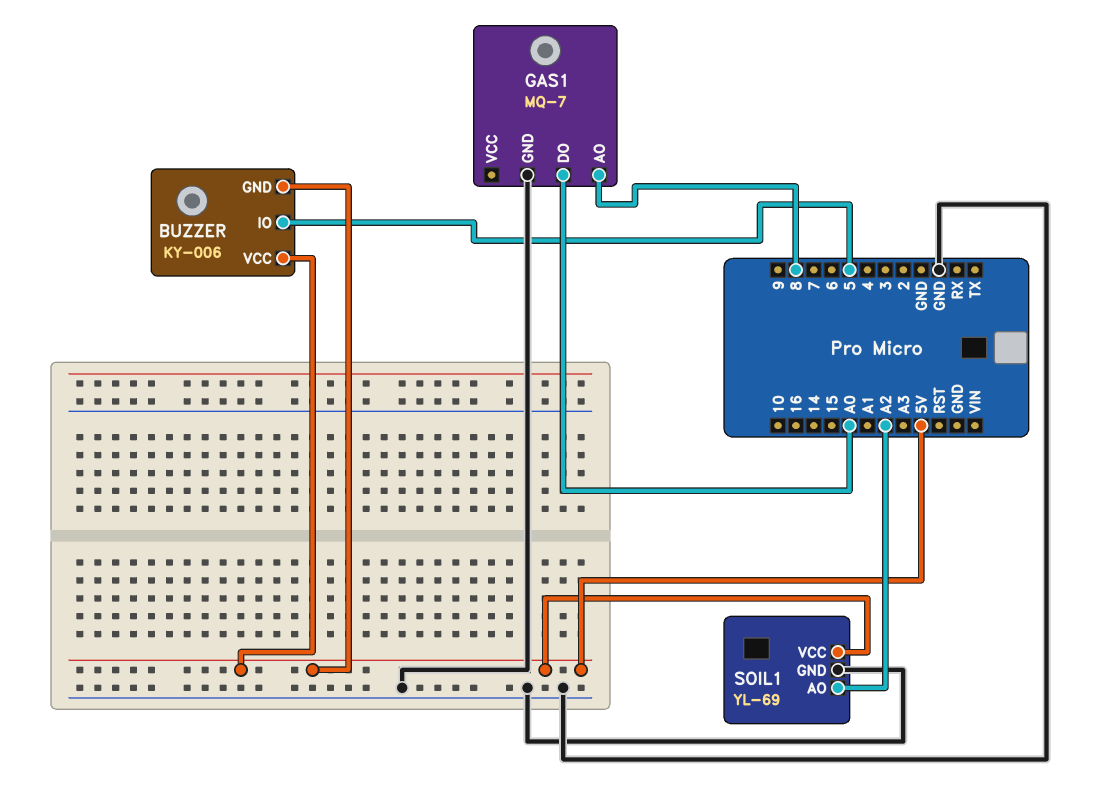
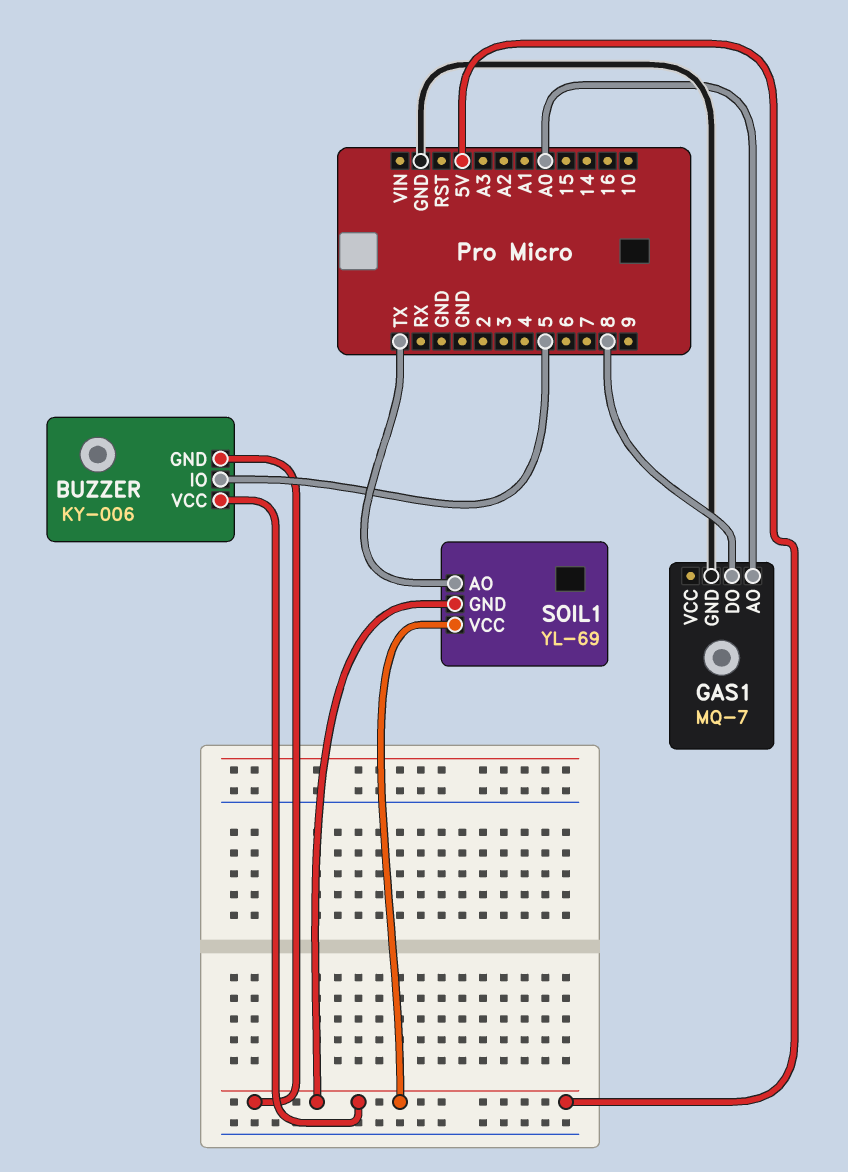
GAS1 pin AO: 8 -> A0
GAS1 pin DO: A0 -> 8
SOIL1 pin AO: A2 -> TX
SOIL1 pin GND: GND -> 5V

